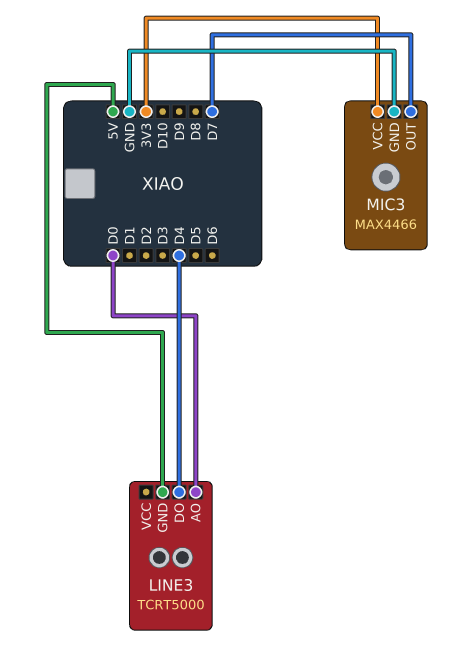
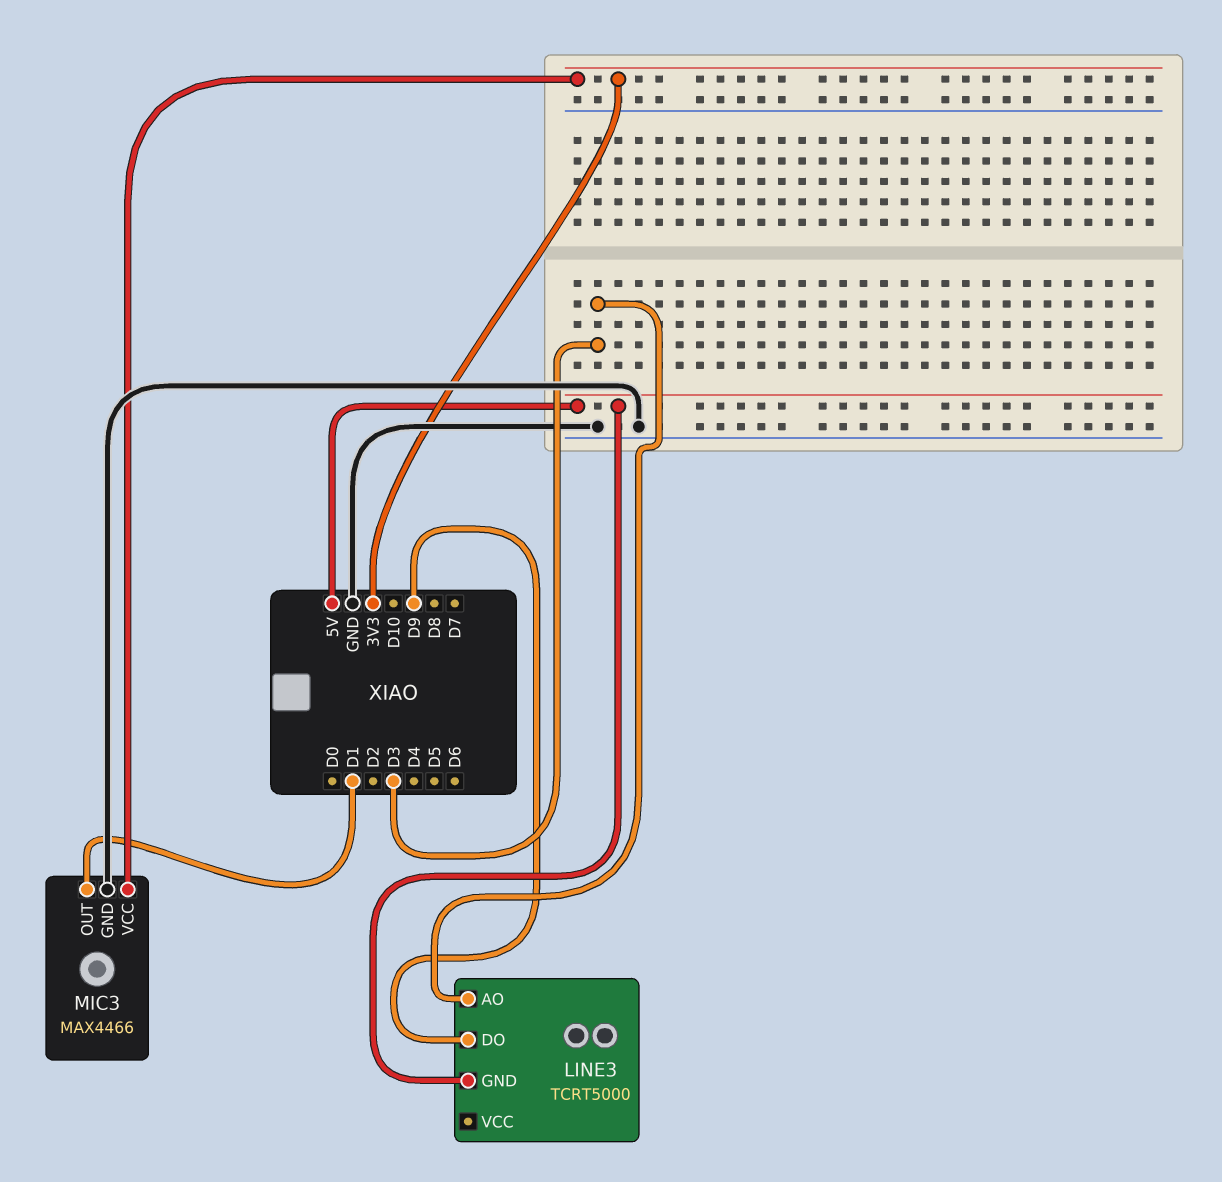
LINE3 pin AO: D0 -> D3
LINE3 pin DO: D4 -> D9
MIC3 pin OUT: D7 -> D1

